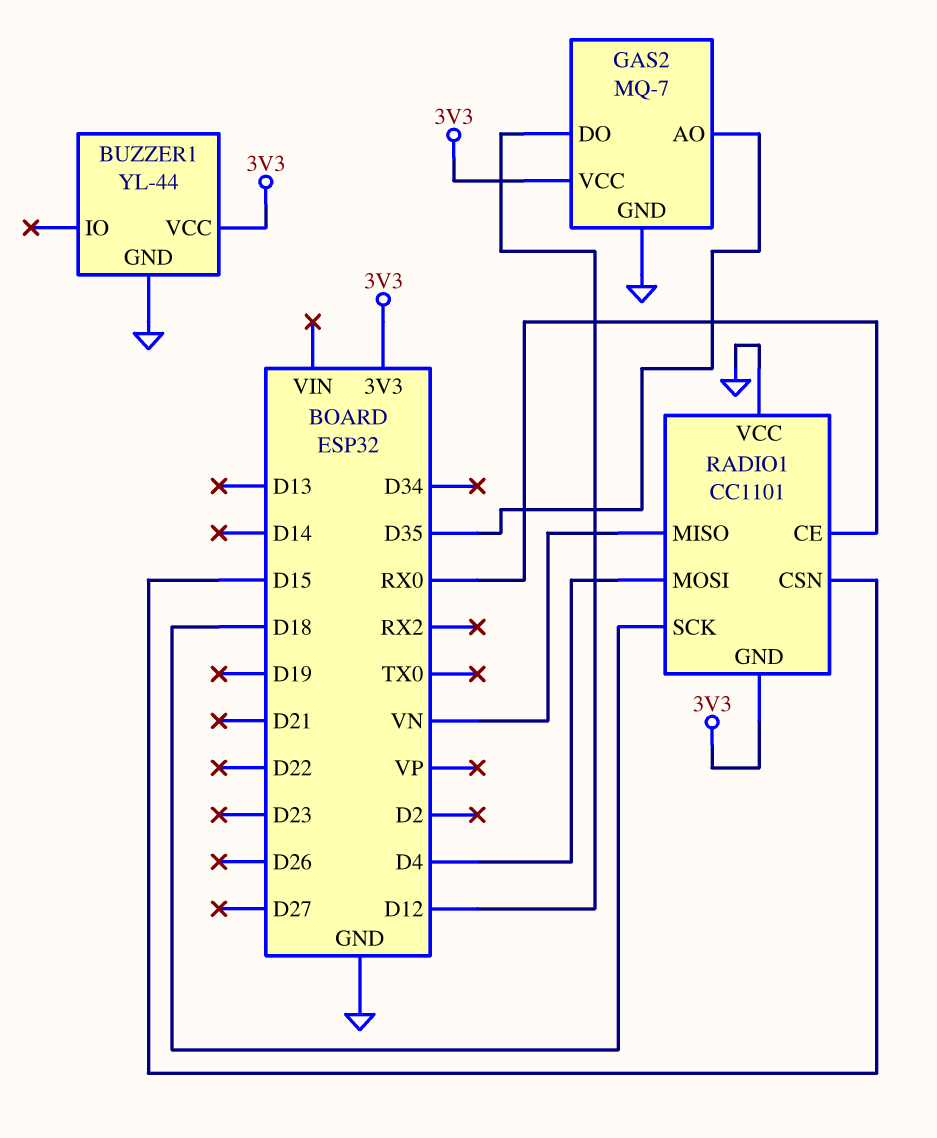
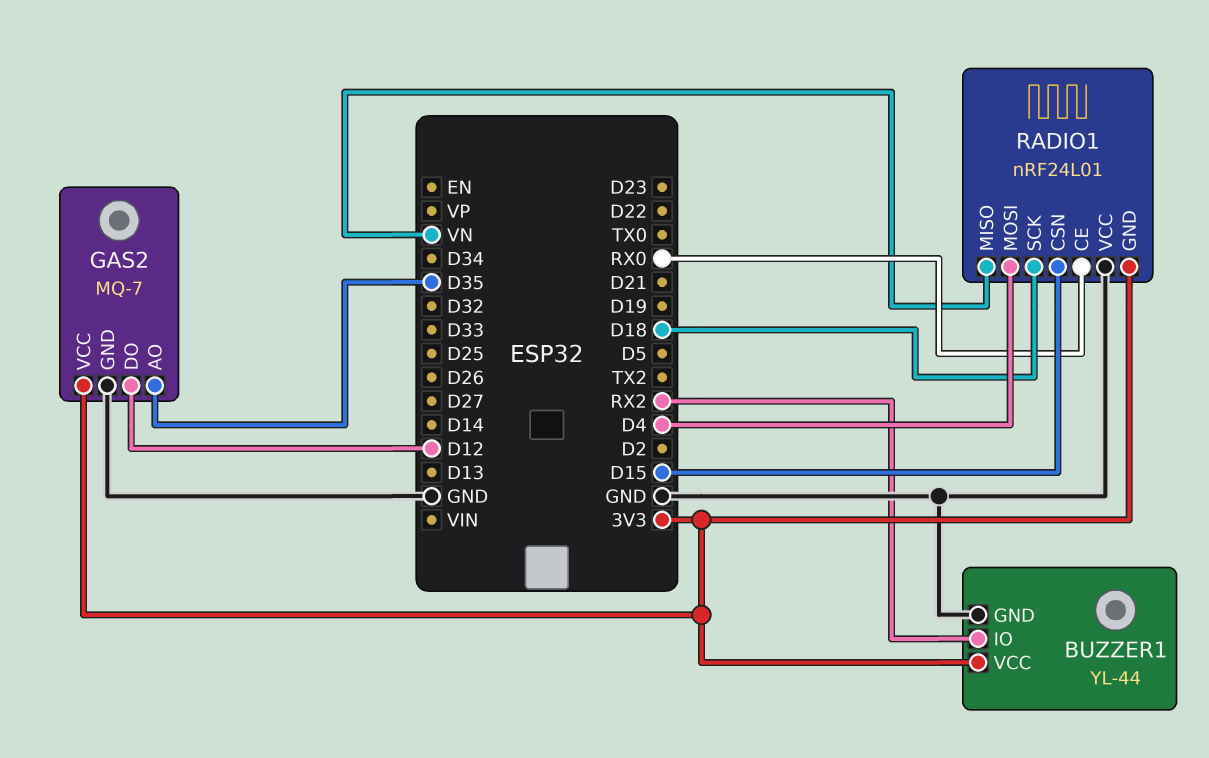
BUZZER1 pin IO: none -> RX2
RADIO1: CC1101 -> nRF24L01

